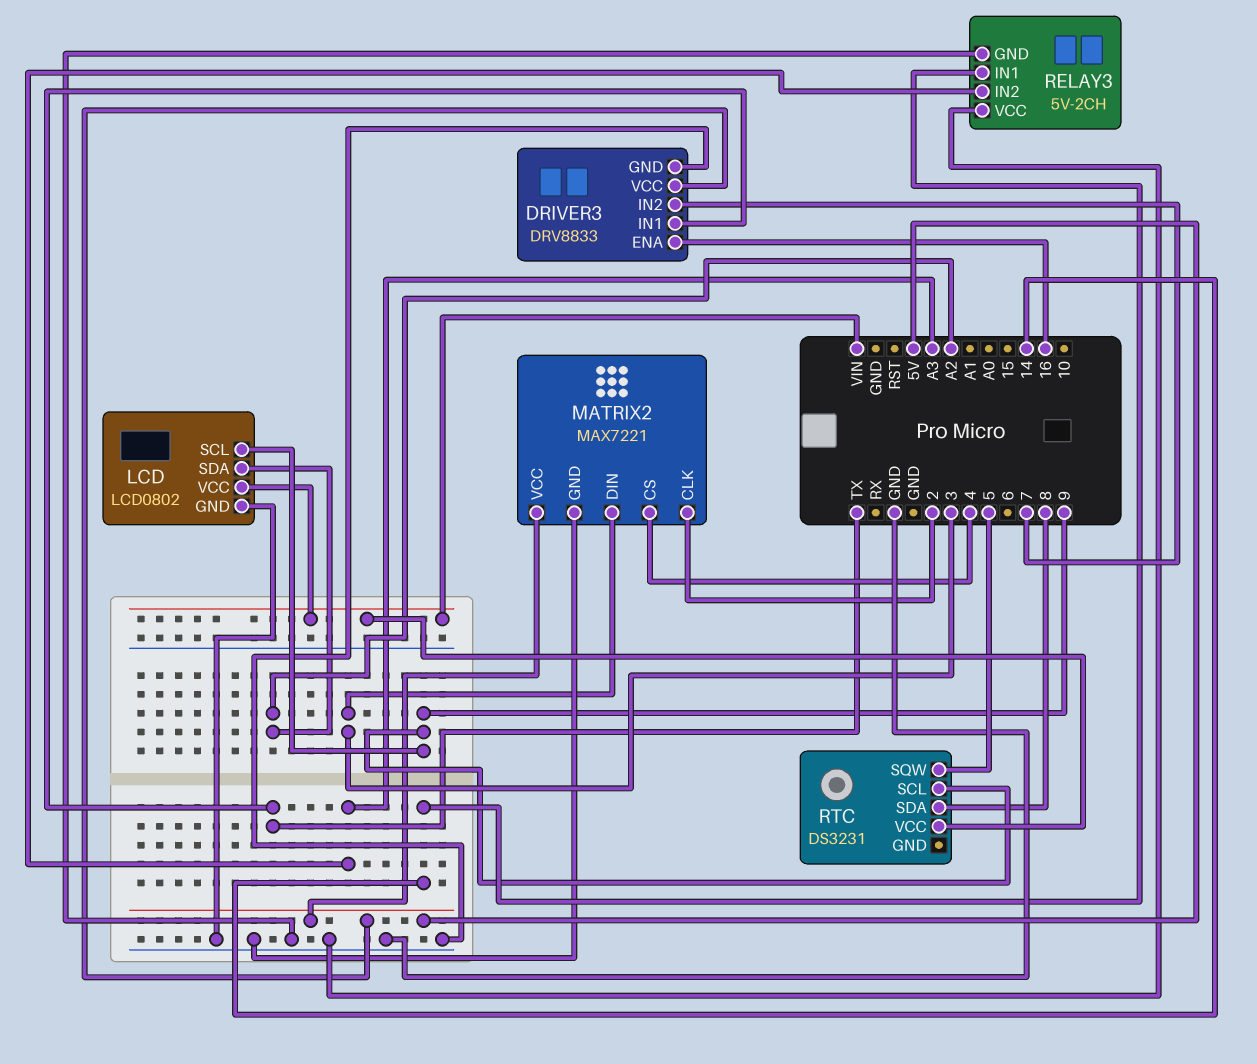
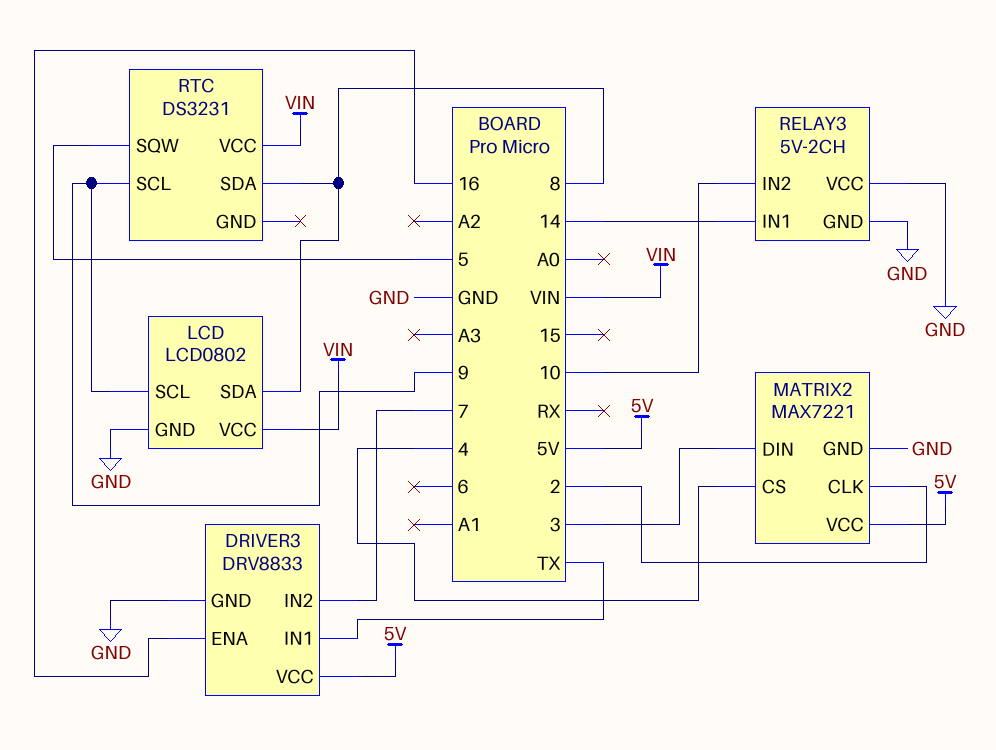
LCD pin SDA: A2 -> 8
RELAY3 pin IN2: A3 -> 10

